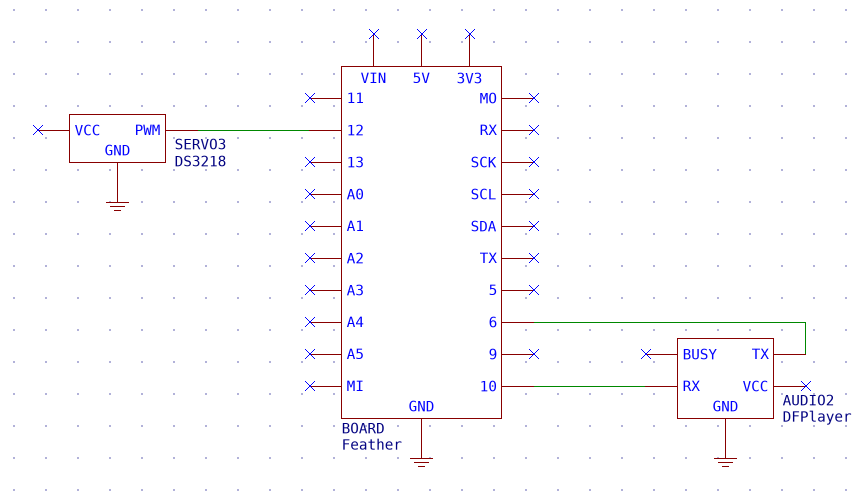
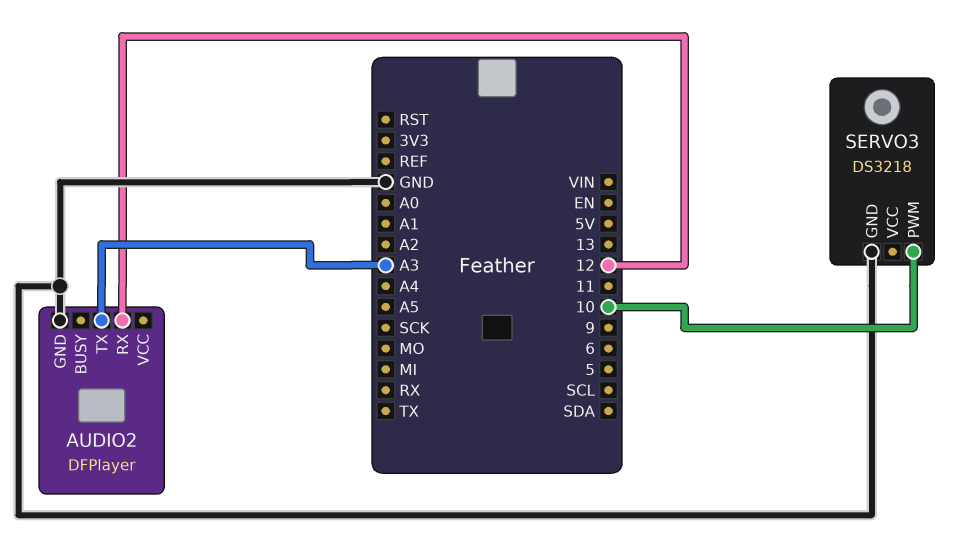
AUDIO2 pin RX: 10 -> 12
AUDIO2 pin TX: 6 -> A3
SERVO3 pin PWM: 12 -> 10

